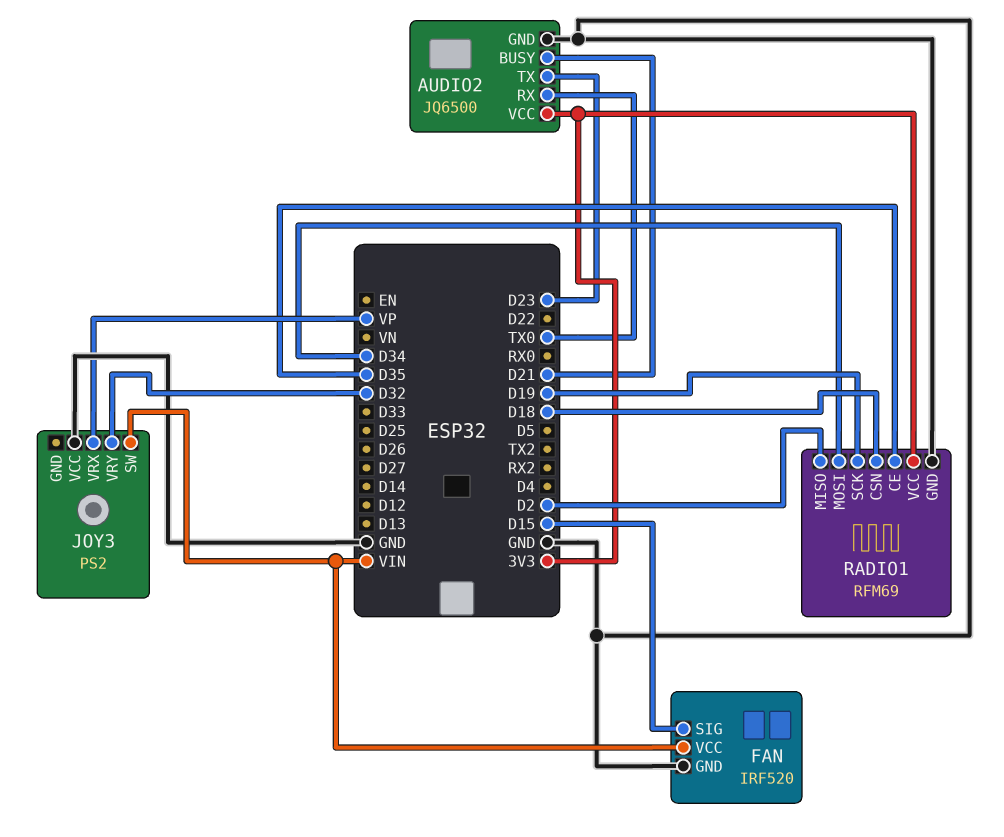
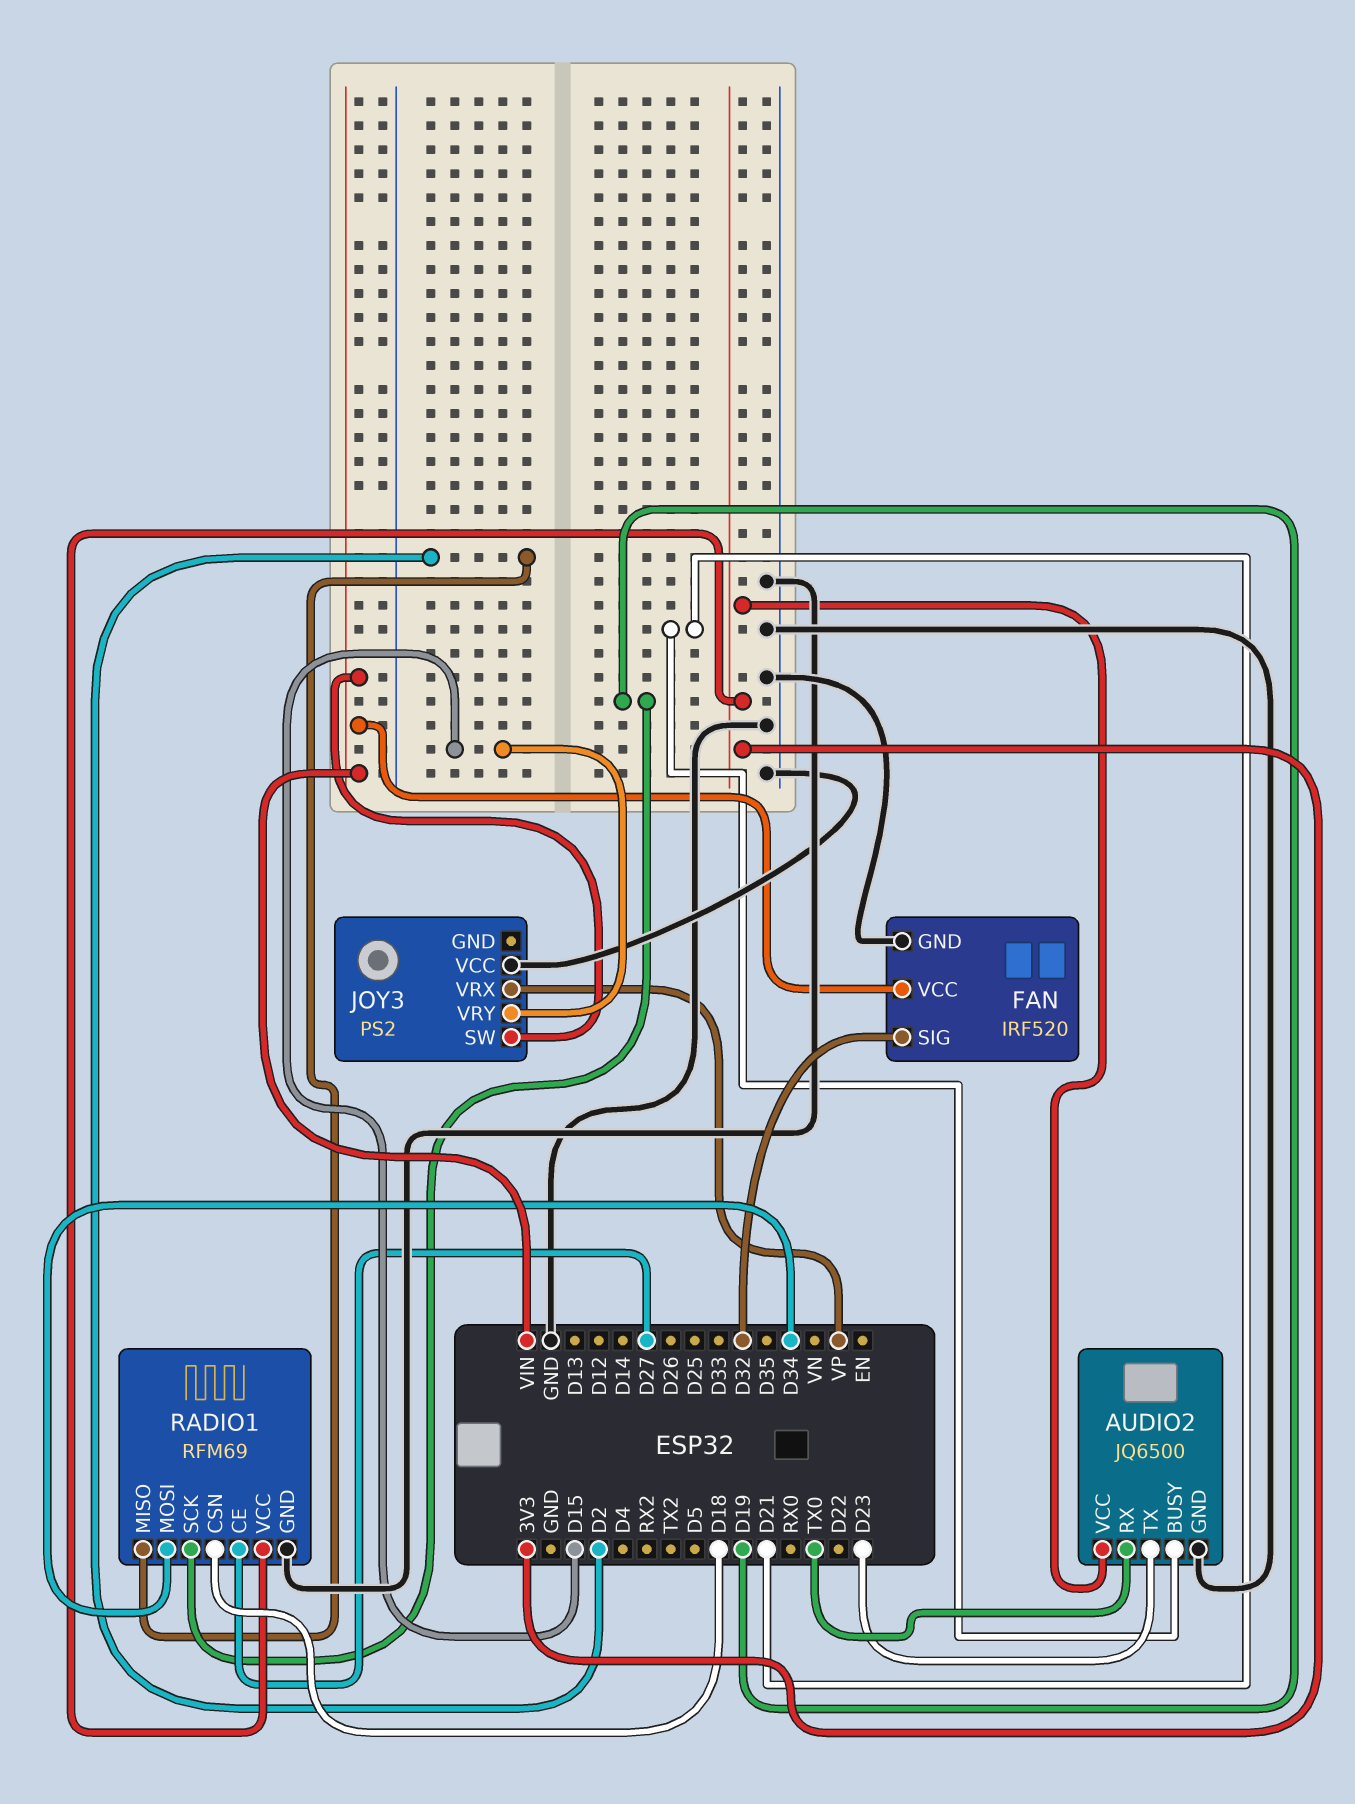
FAN pin SIG: D15 -> D32
JOY3 pin VRY: D32 -> D15
RADIO1 pin CE: D35 -> D27

